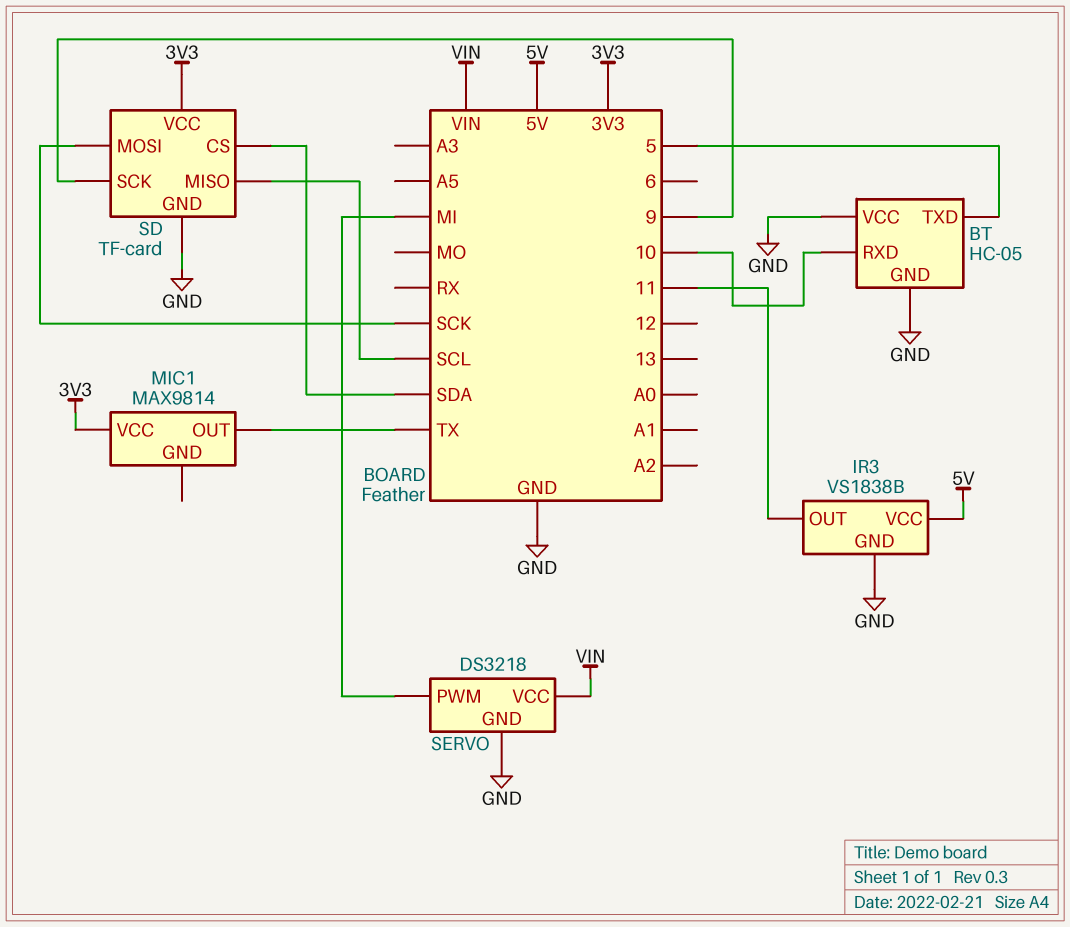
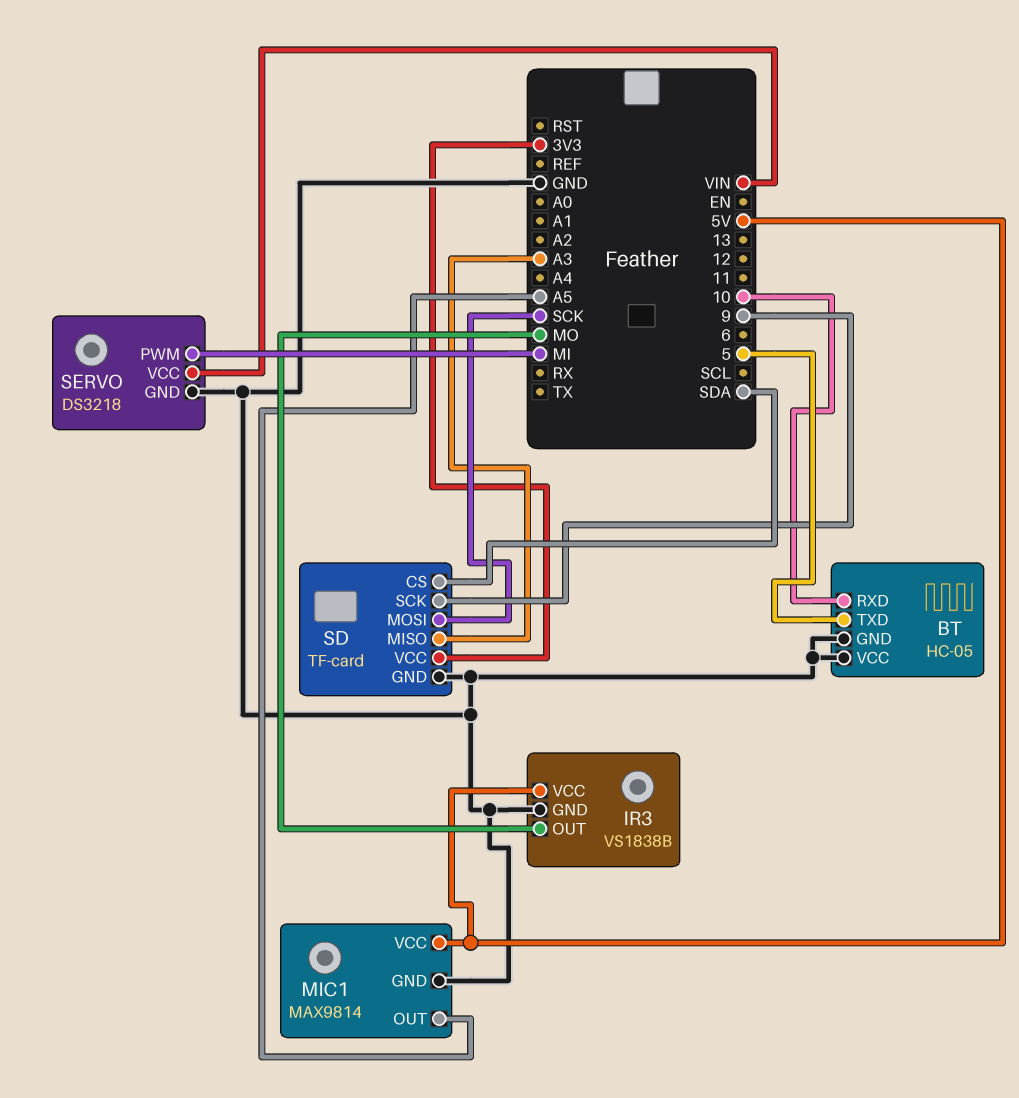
IR3 pin OUT: 11 -> MO
MIC1 pin GND: none -> GND
MIC1 pin OUT: TX -> A5
MIC1 pin VCC: 3V3 -> 5V
SD pin MISO: SCL -> A3

